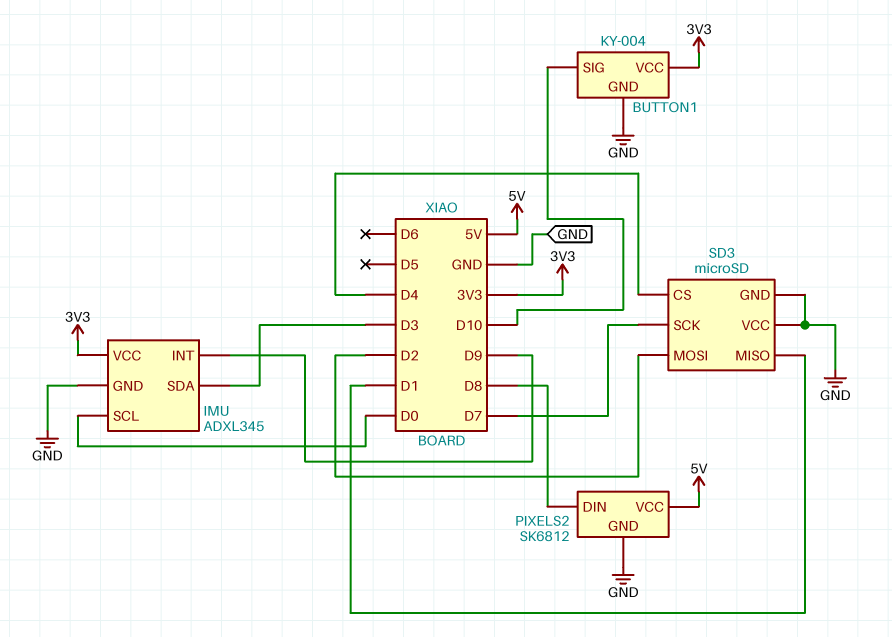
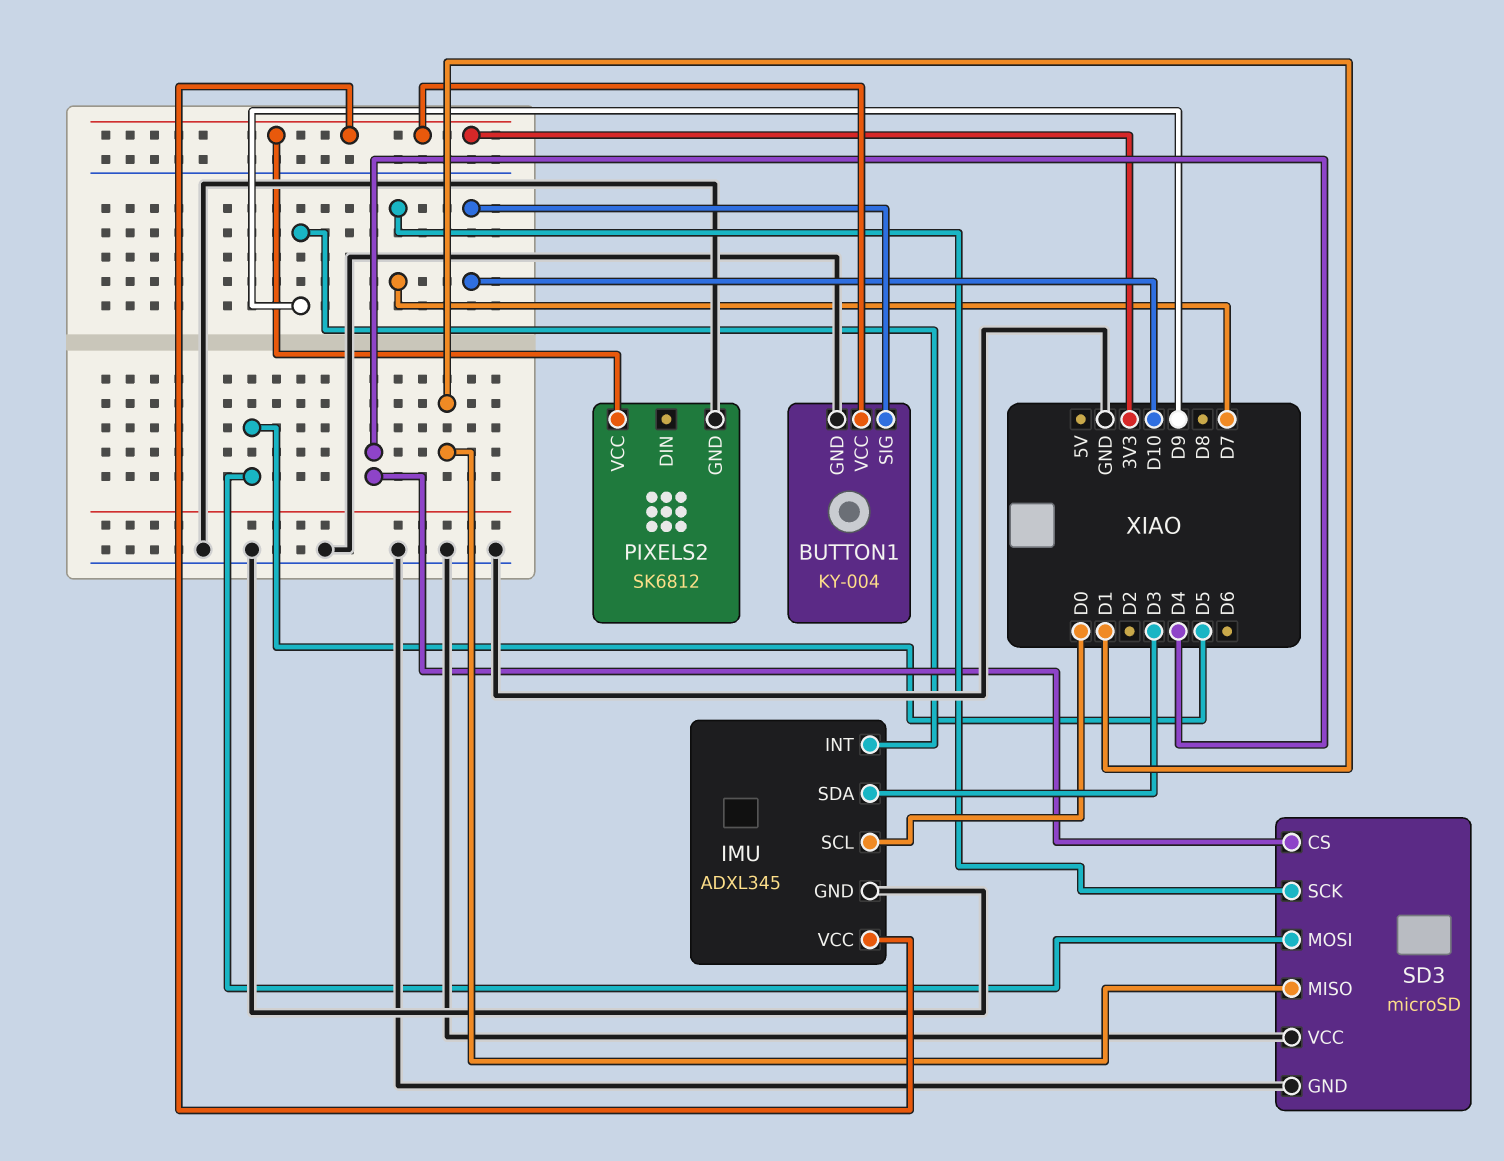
PIXELS2 pin DIN: D8 -> none
PIXELS2 pin VCC: 5V -> 3V3
SD3 pin MOSI: D2 -> D5

